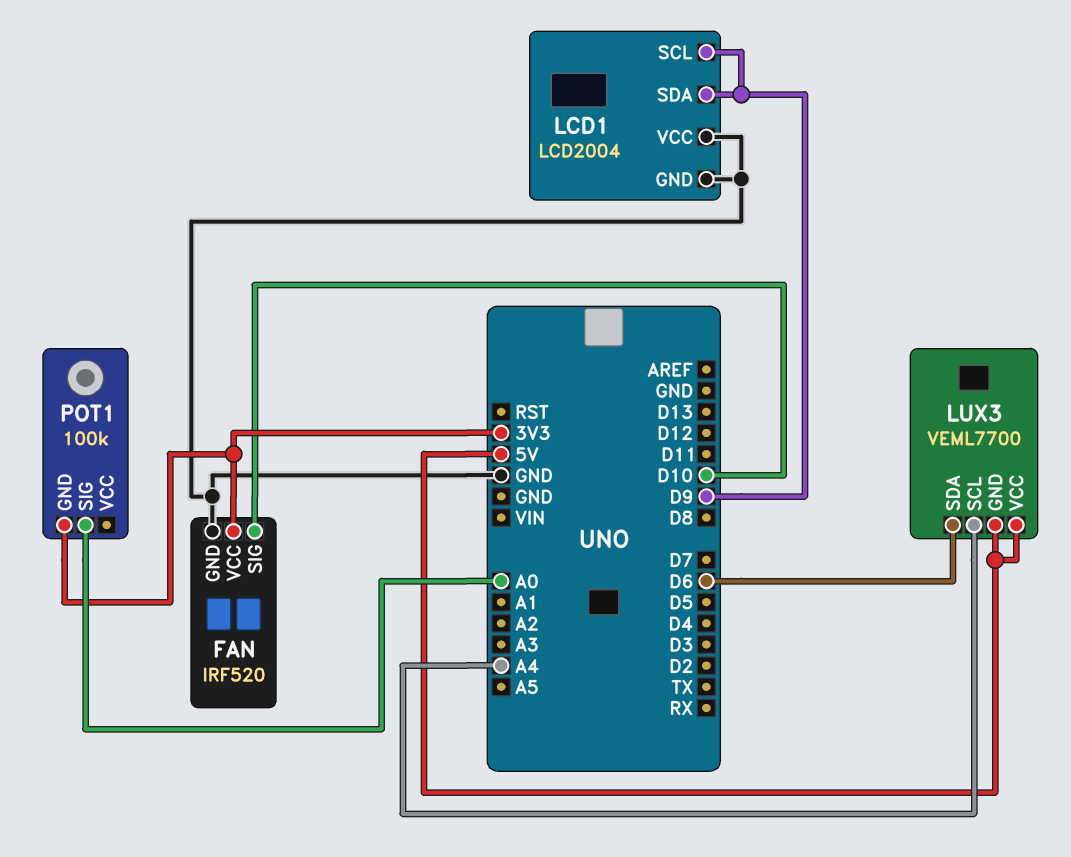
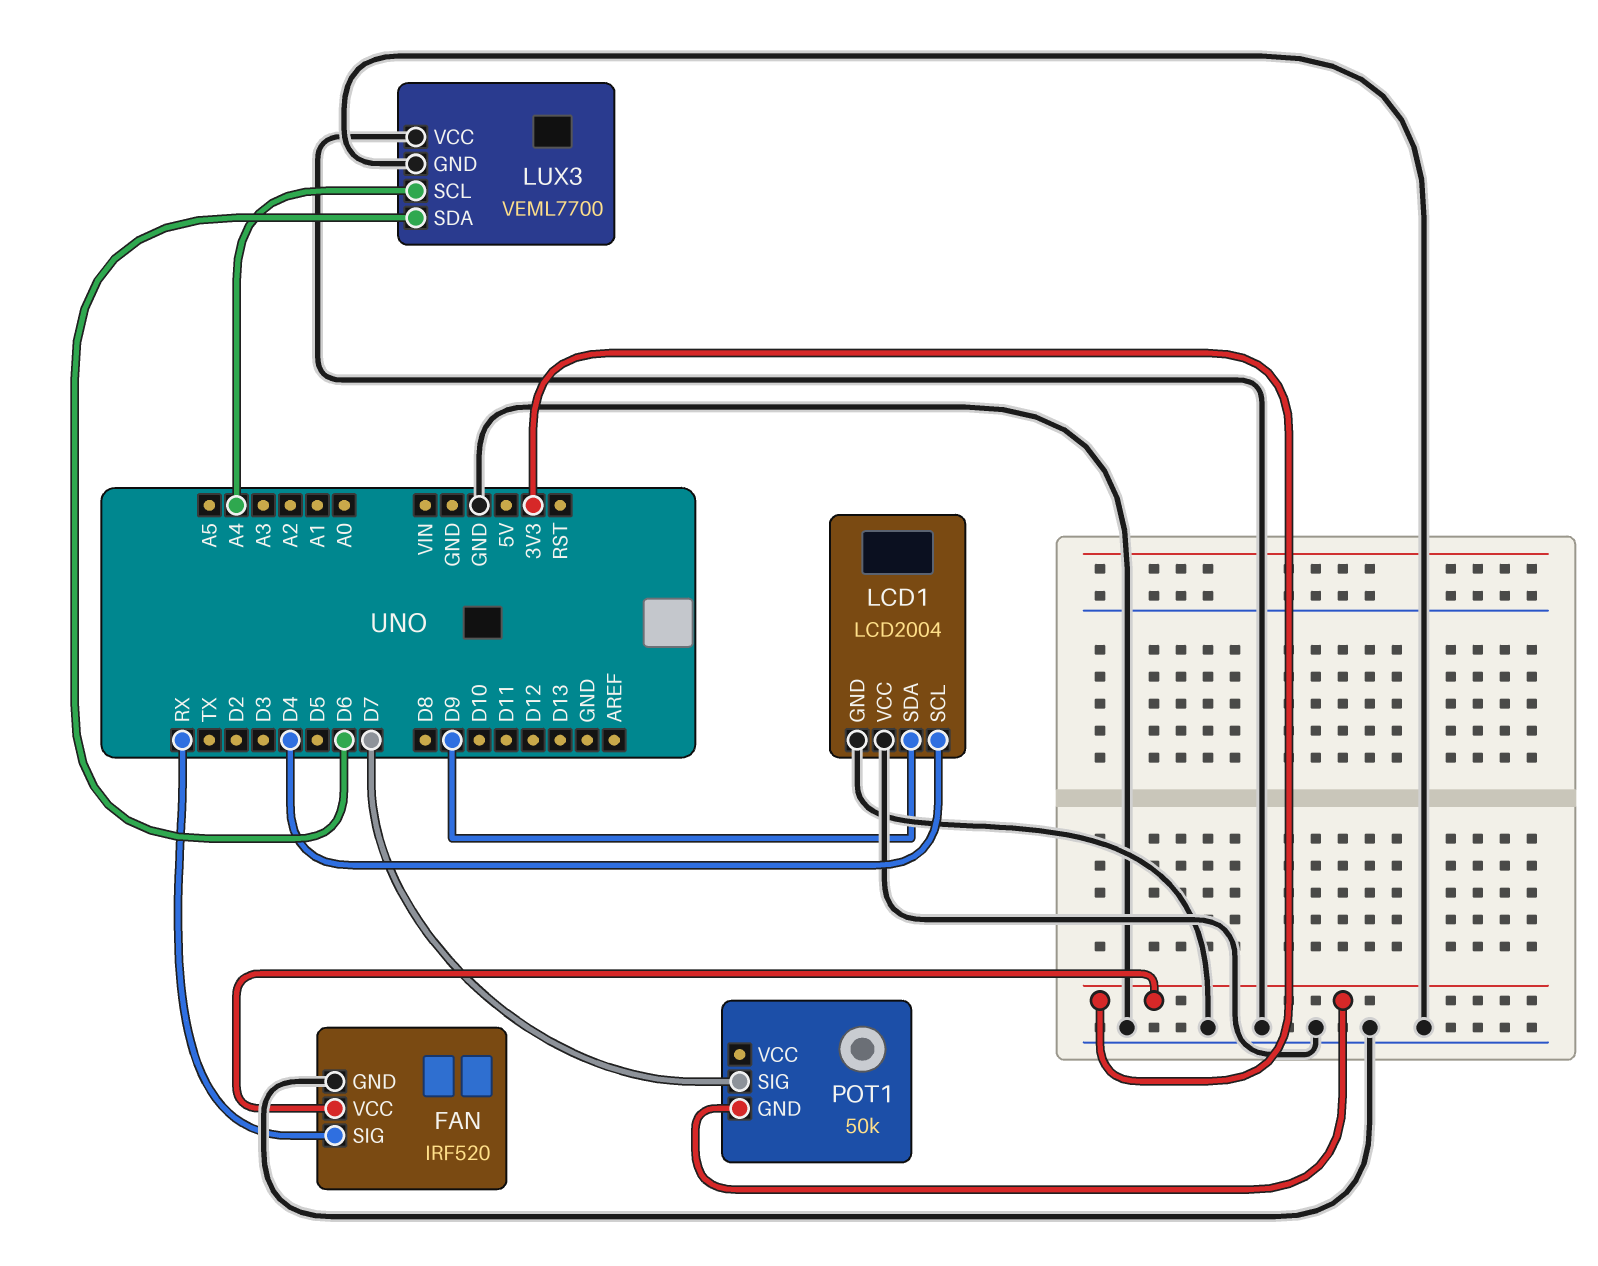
FAN pin SIG: D10 -> RX
LCD1 pin SCL: D9 -> D4
LUX3 pin GND: 5V -> GND
LUX3 pin VCC: 5V -> GND
POT1: 100k -> 50k
POT1 pin SIG: A0 -> D7

